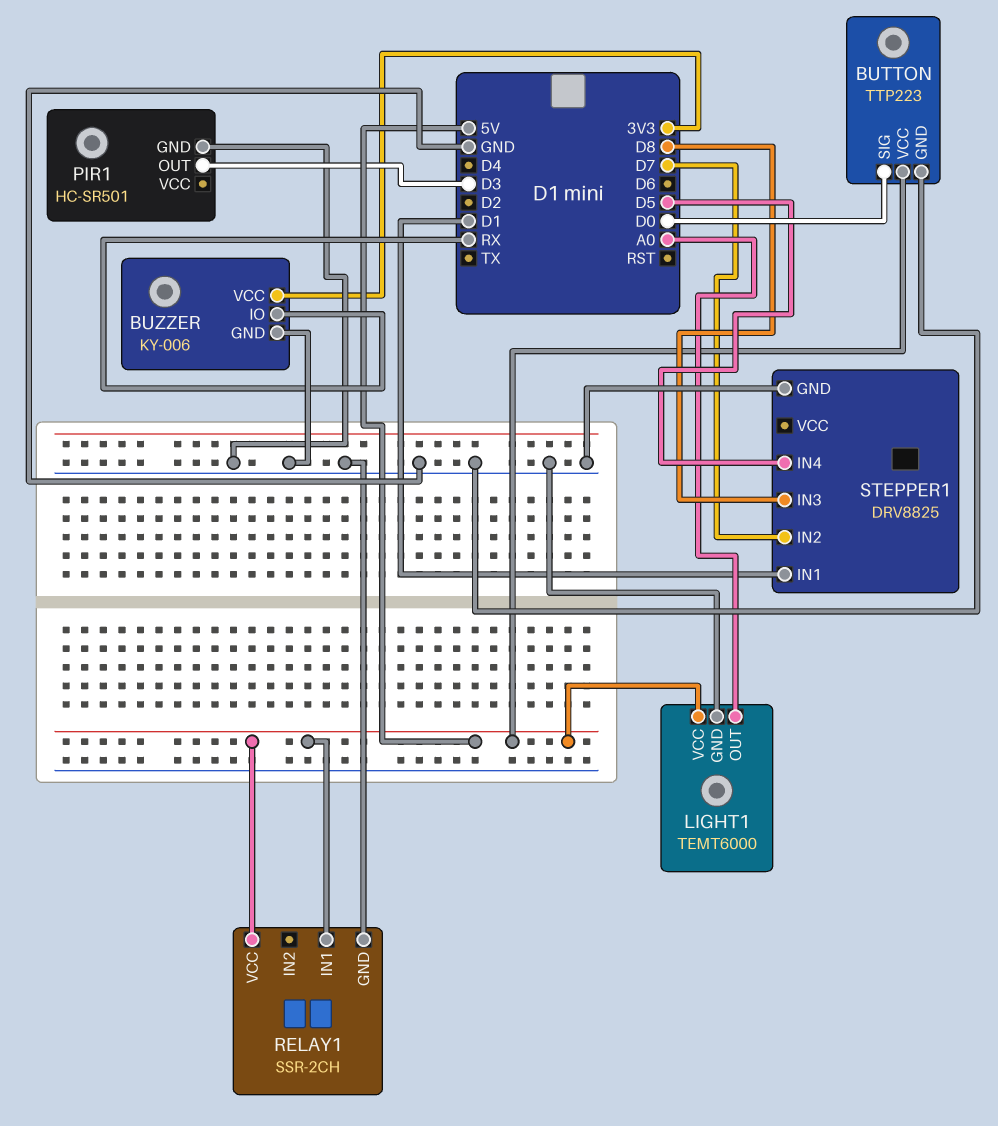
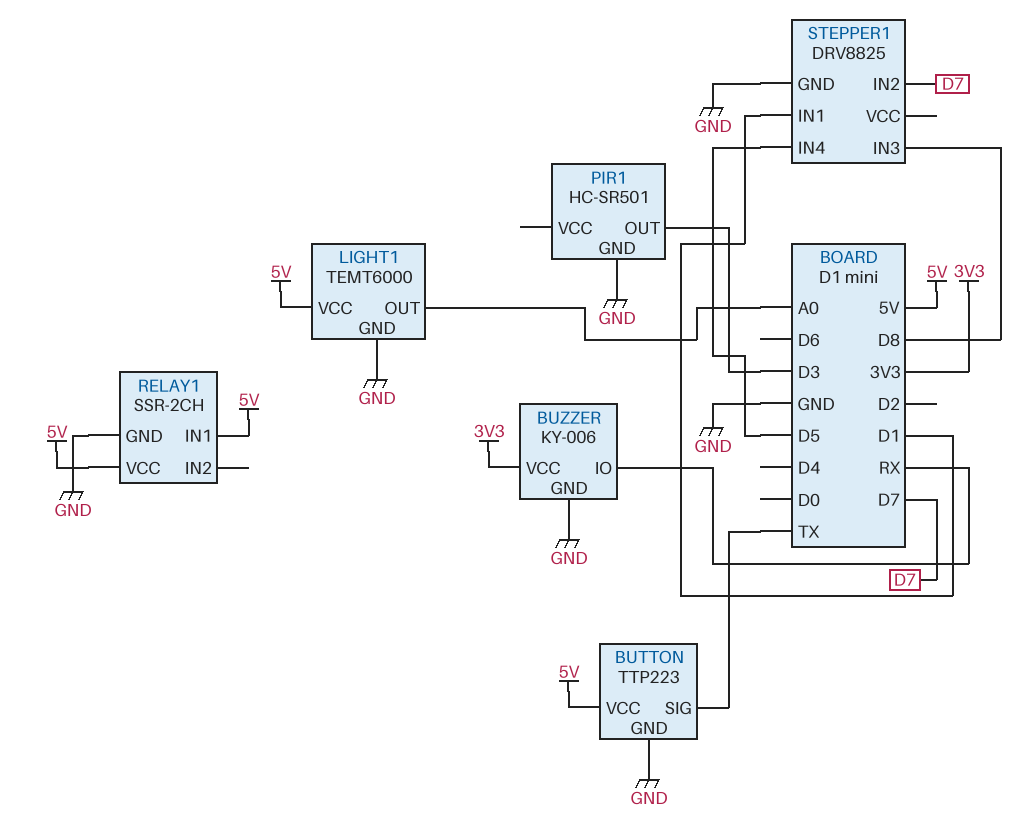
BUTTON pin SIG: D0 -> TX

